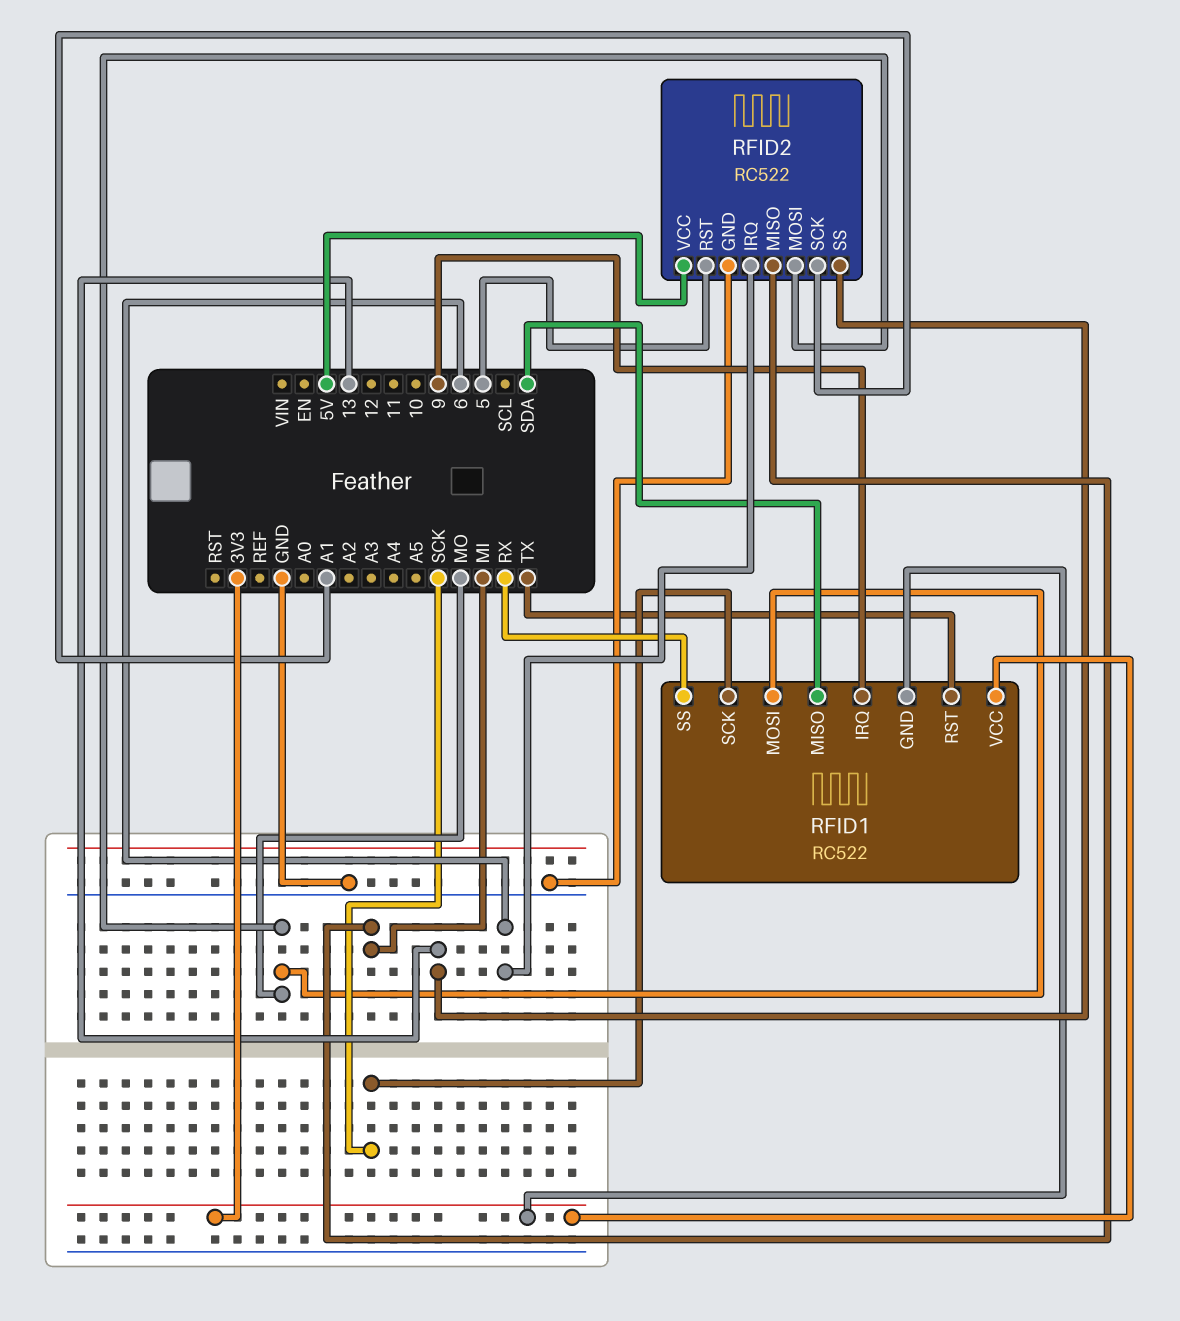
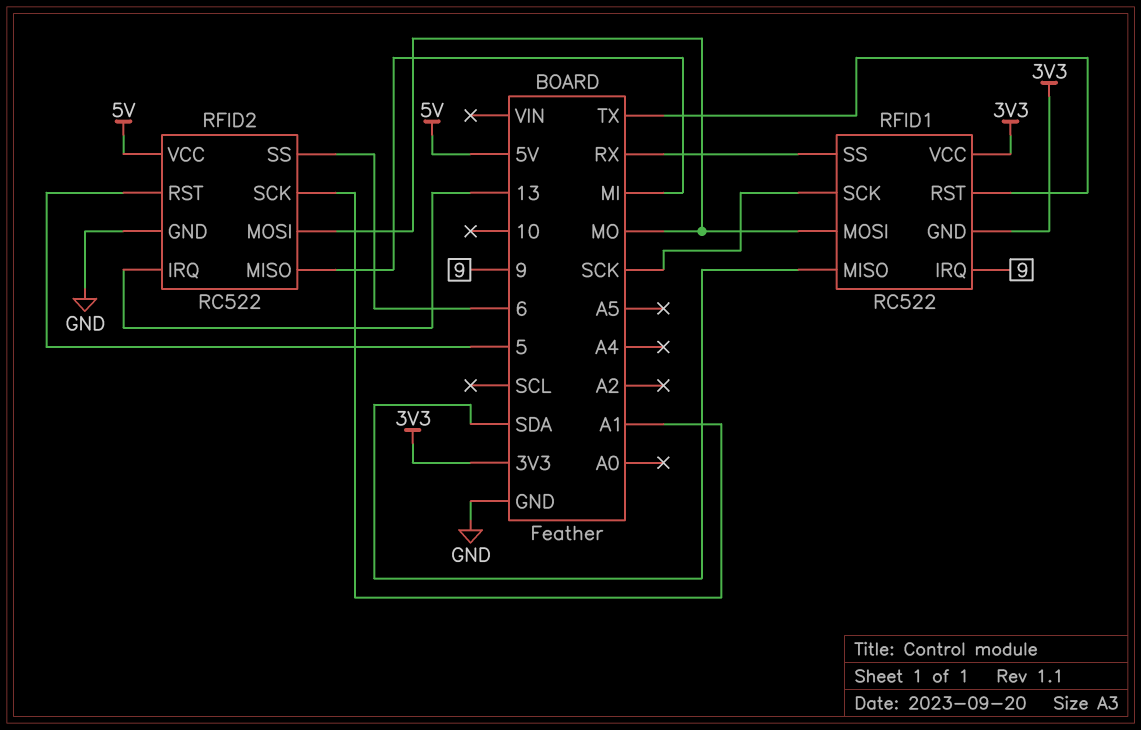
RFID2 pin IRQ: 6 -> 13
RFID2 pin SS: 13 -> 6

